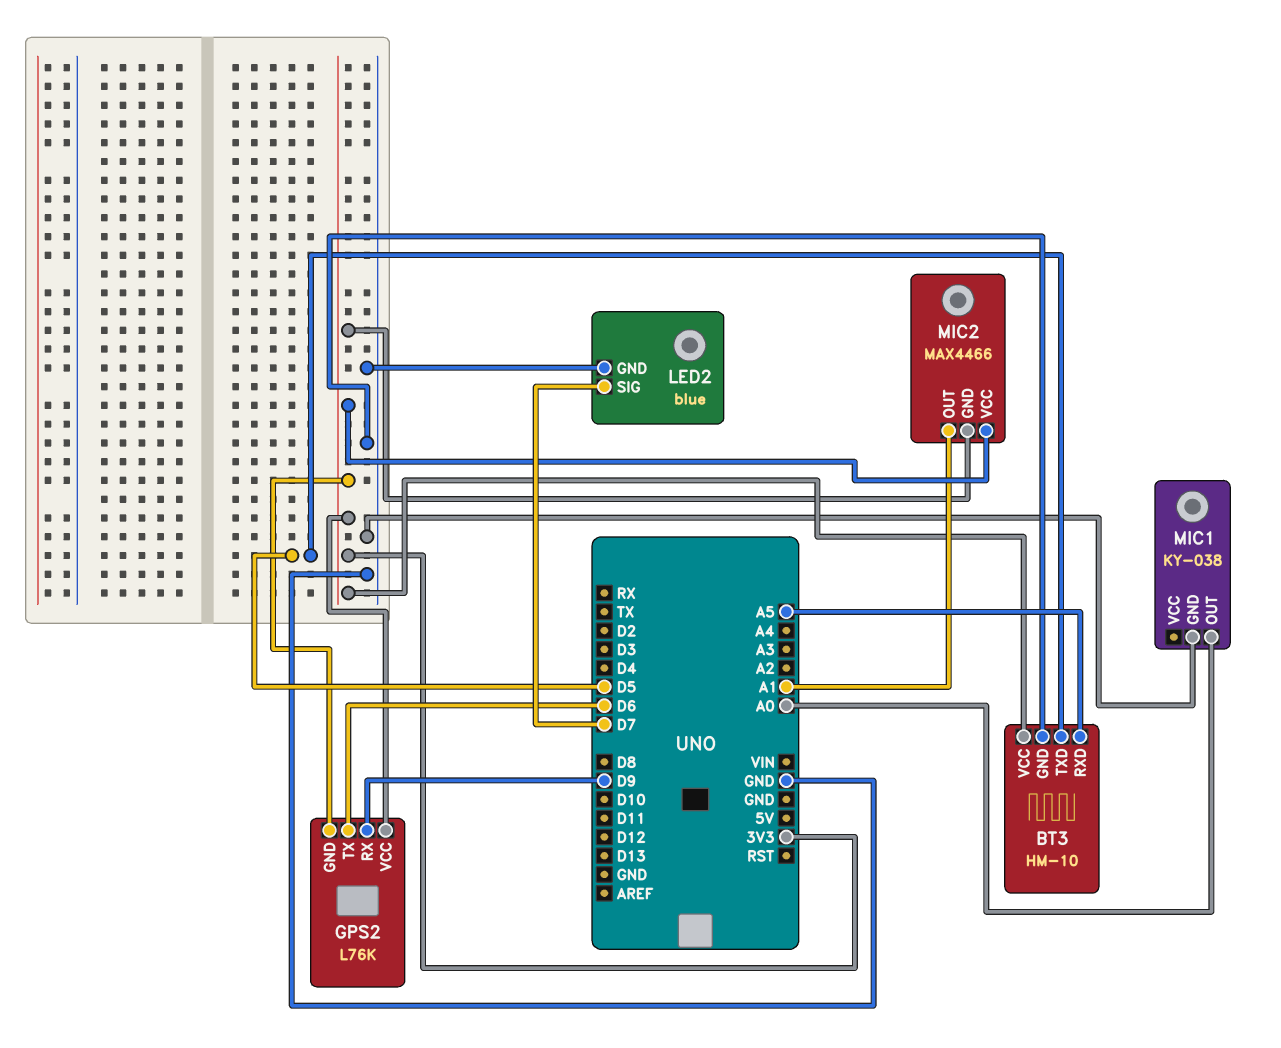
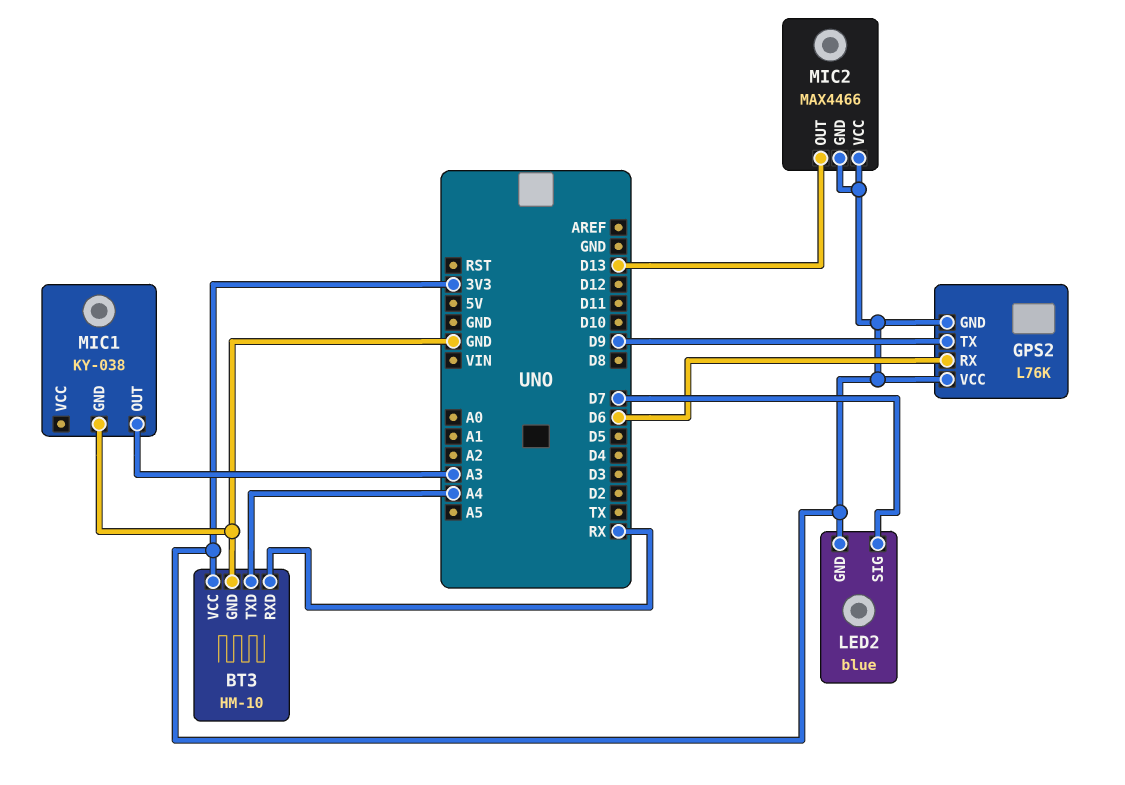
BT3 pin RXD: A5 -> RX
BT3 pin TXD: D5 -> A4
GPS2 pin RX: D9 -> D6
GPS2 pin TX: D6 -> D9
LED2 pin GND: GND -> 3V3
MIC1 pin OUT: A0 -> A3
MIC2 pin OUT: A1 -> D13

